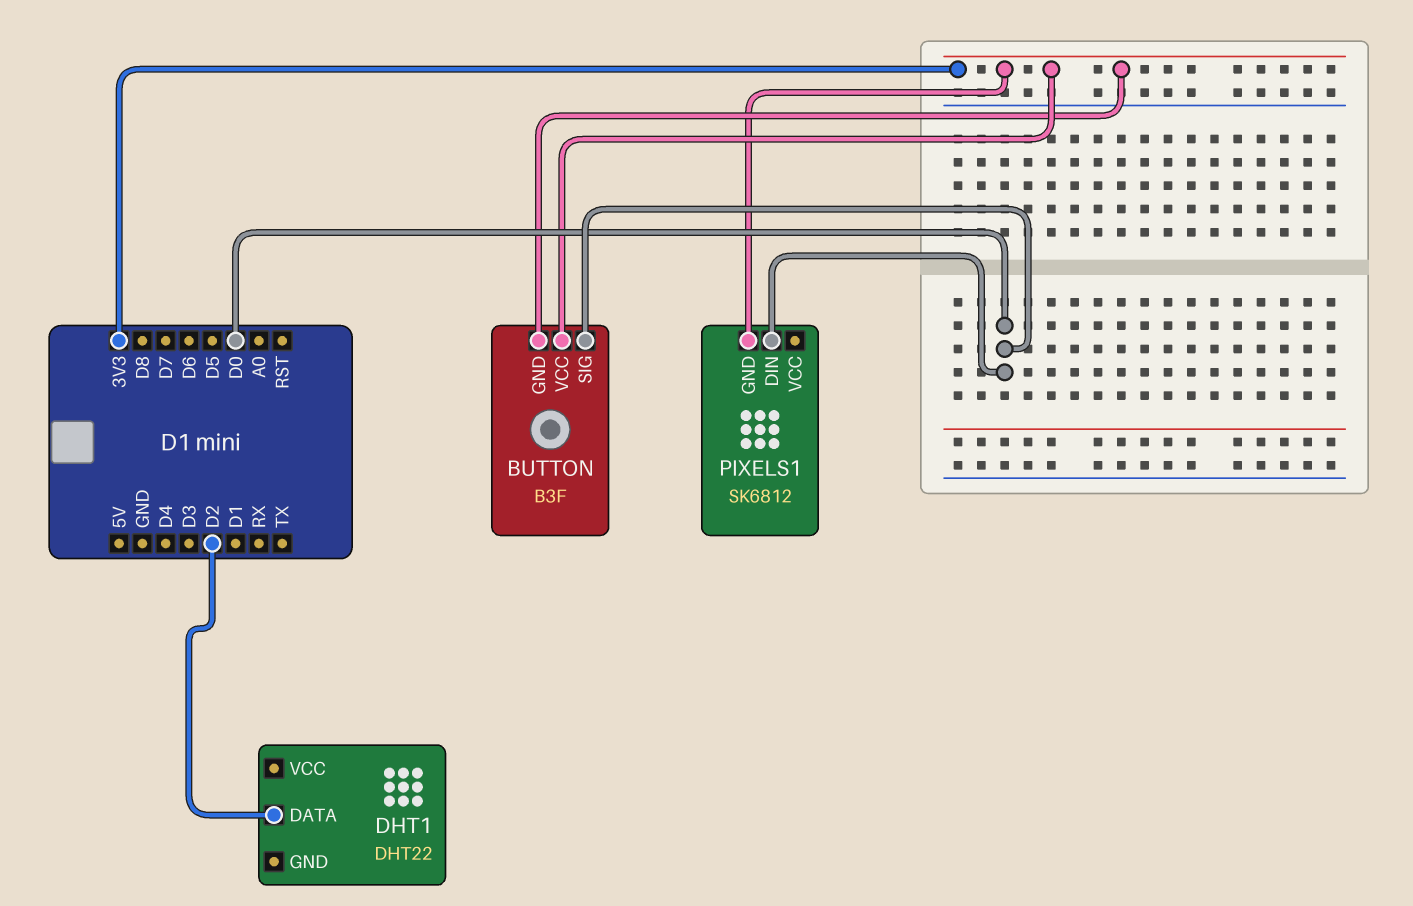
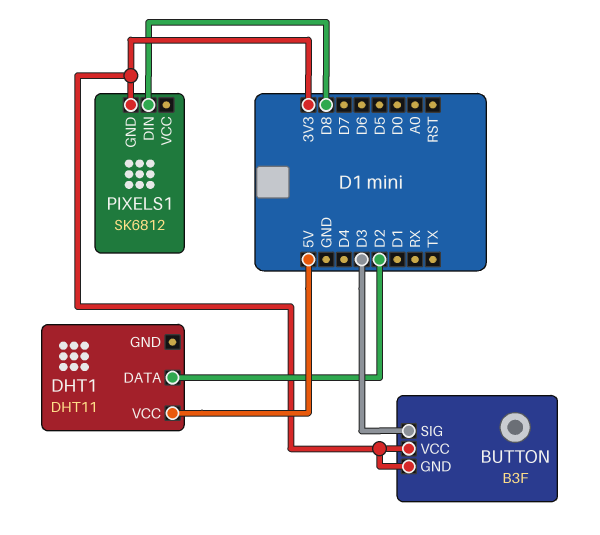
BUTTON pin SIG: D0 -> D3
DHT1: DHT22 -> DHT11
DHT1 pin VCC: none -> 5V
PIXELS1 pin DIN: D0 -> D8

